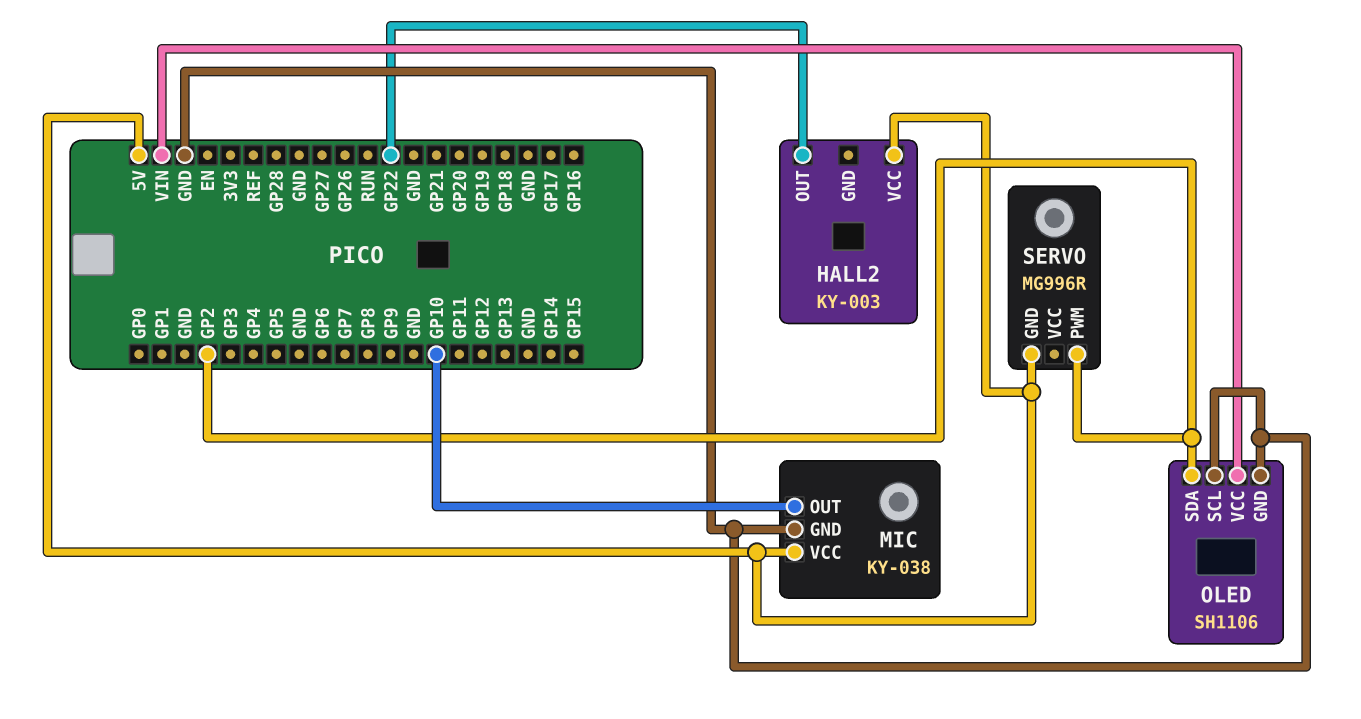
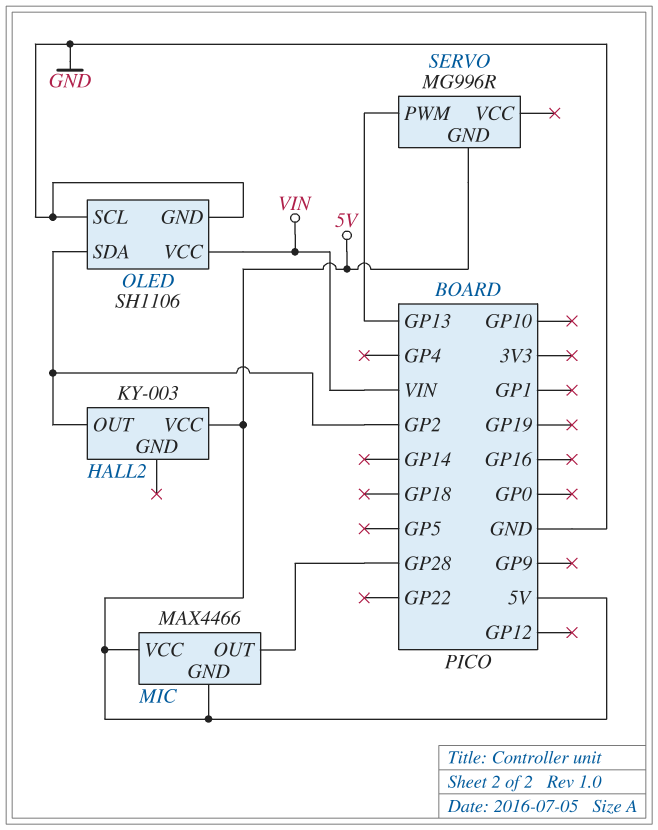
HALL2 pin OUT: GP22 -> GP2
MIC: KY-038 -> MAX4466
MIC pin GND: GND -> 5V
MIC pin OUT: GP10 -> GP28
SERVO pin PWM: GP2 -> GP13

